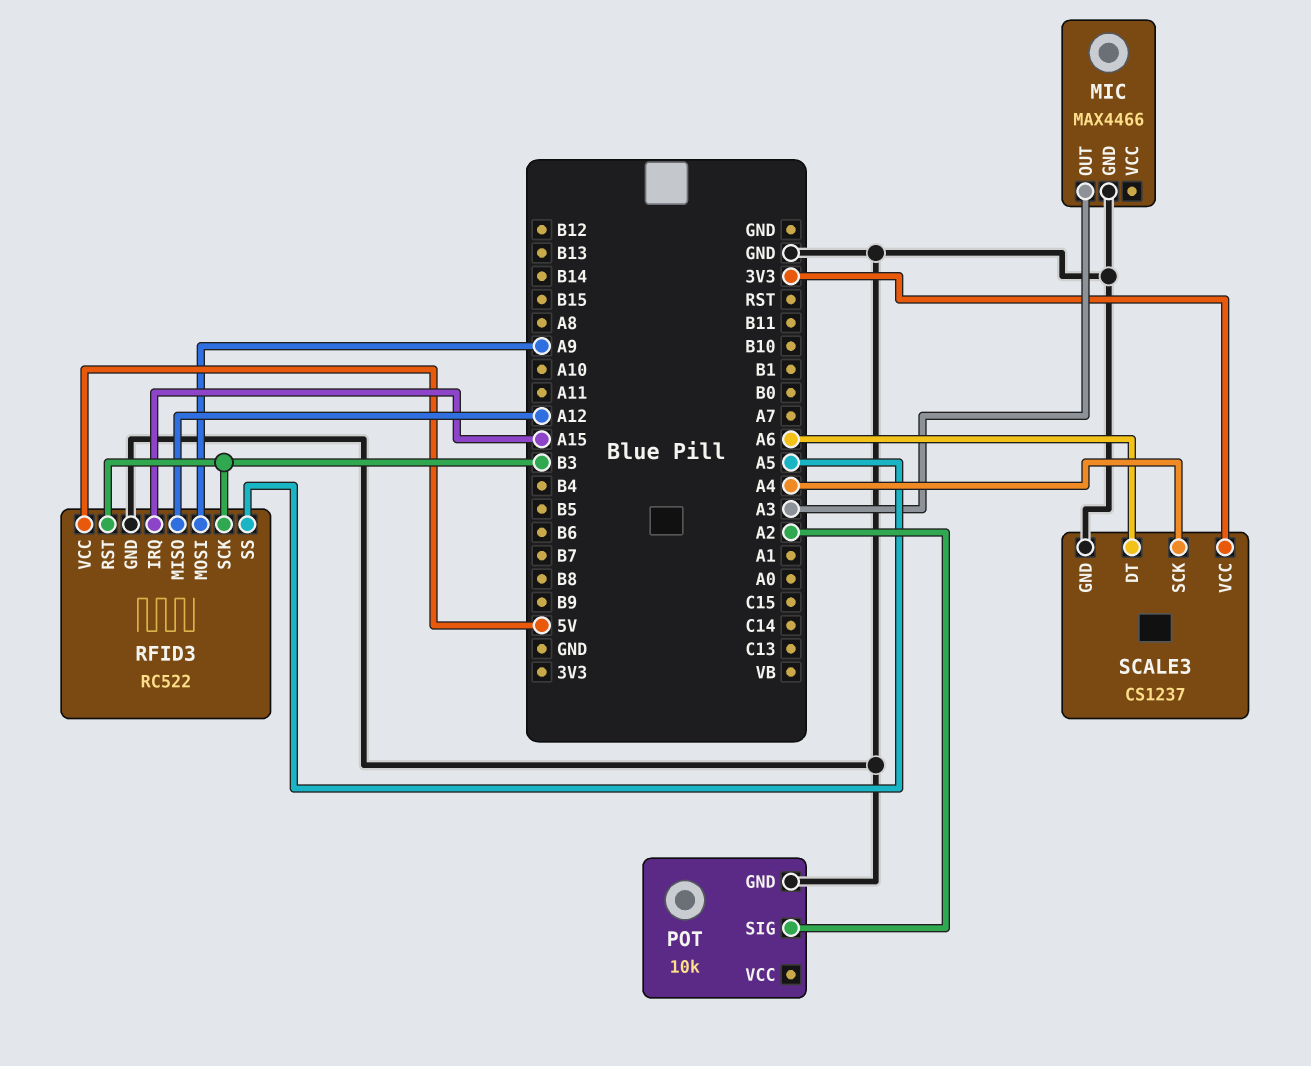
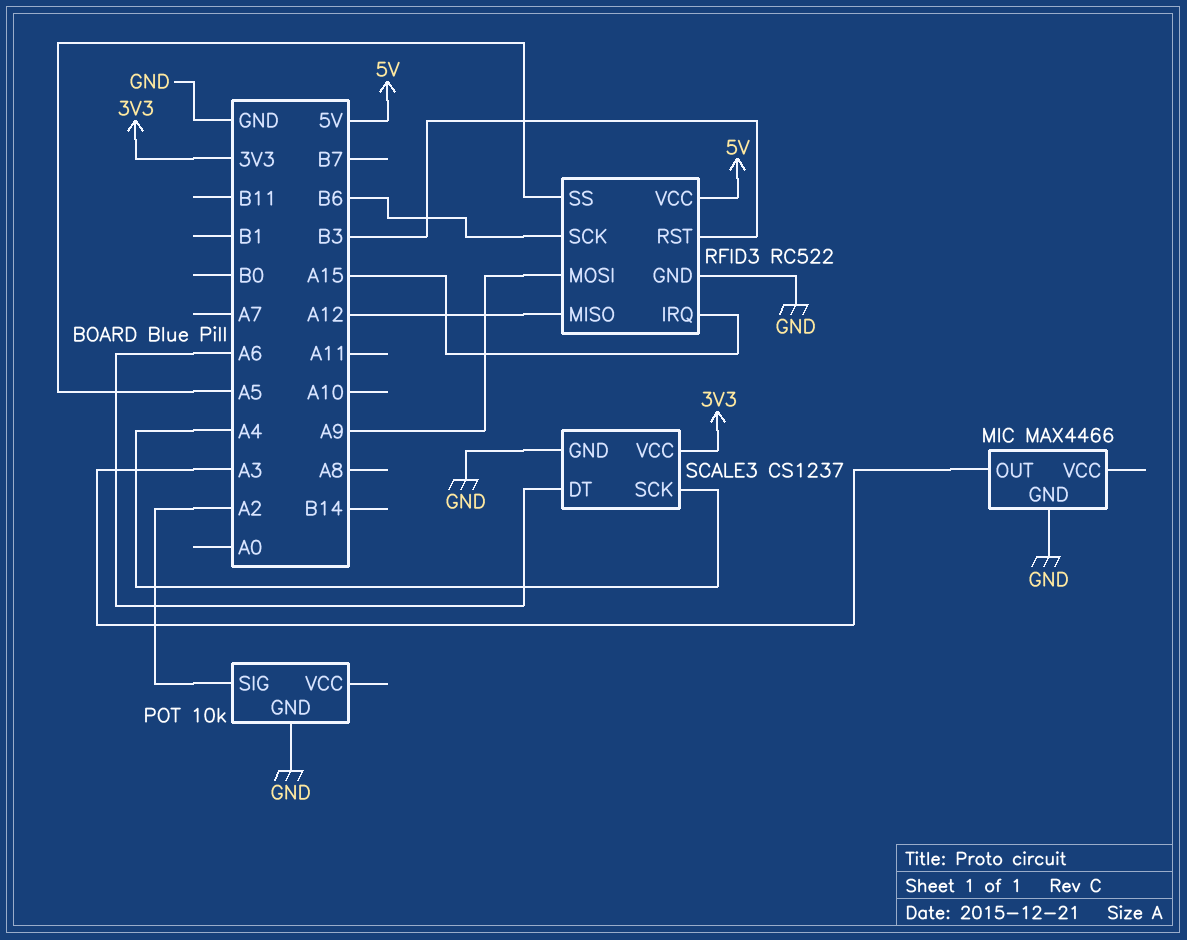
RFID3 pin SCK: B3 -> B6

